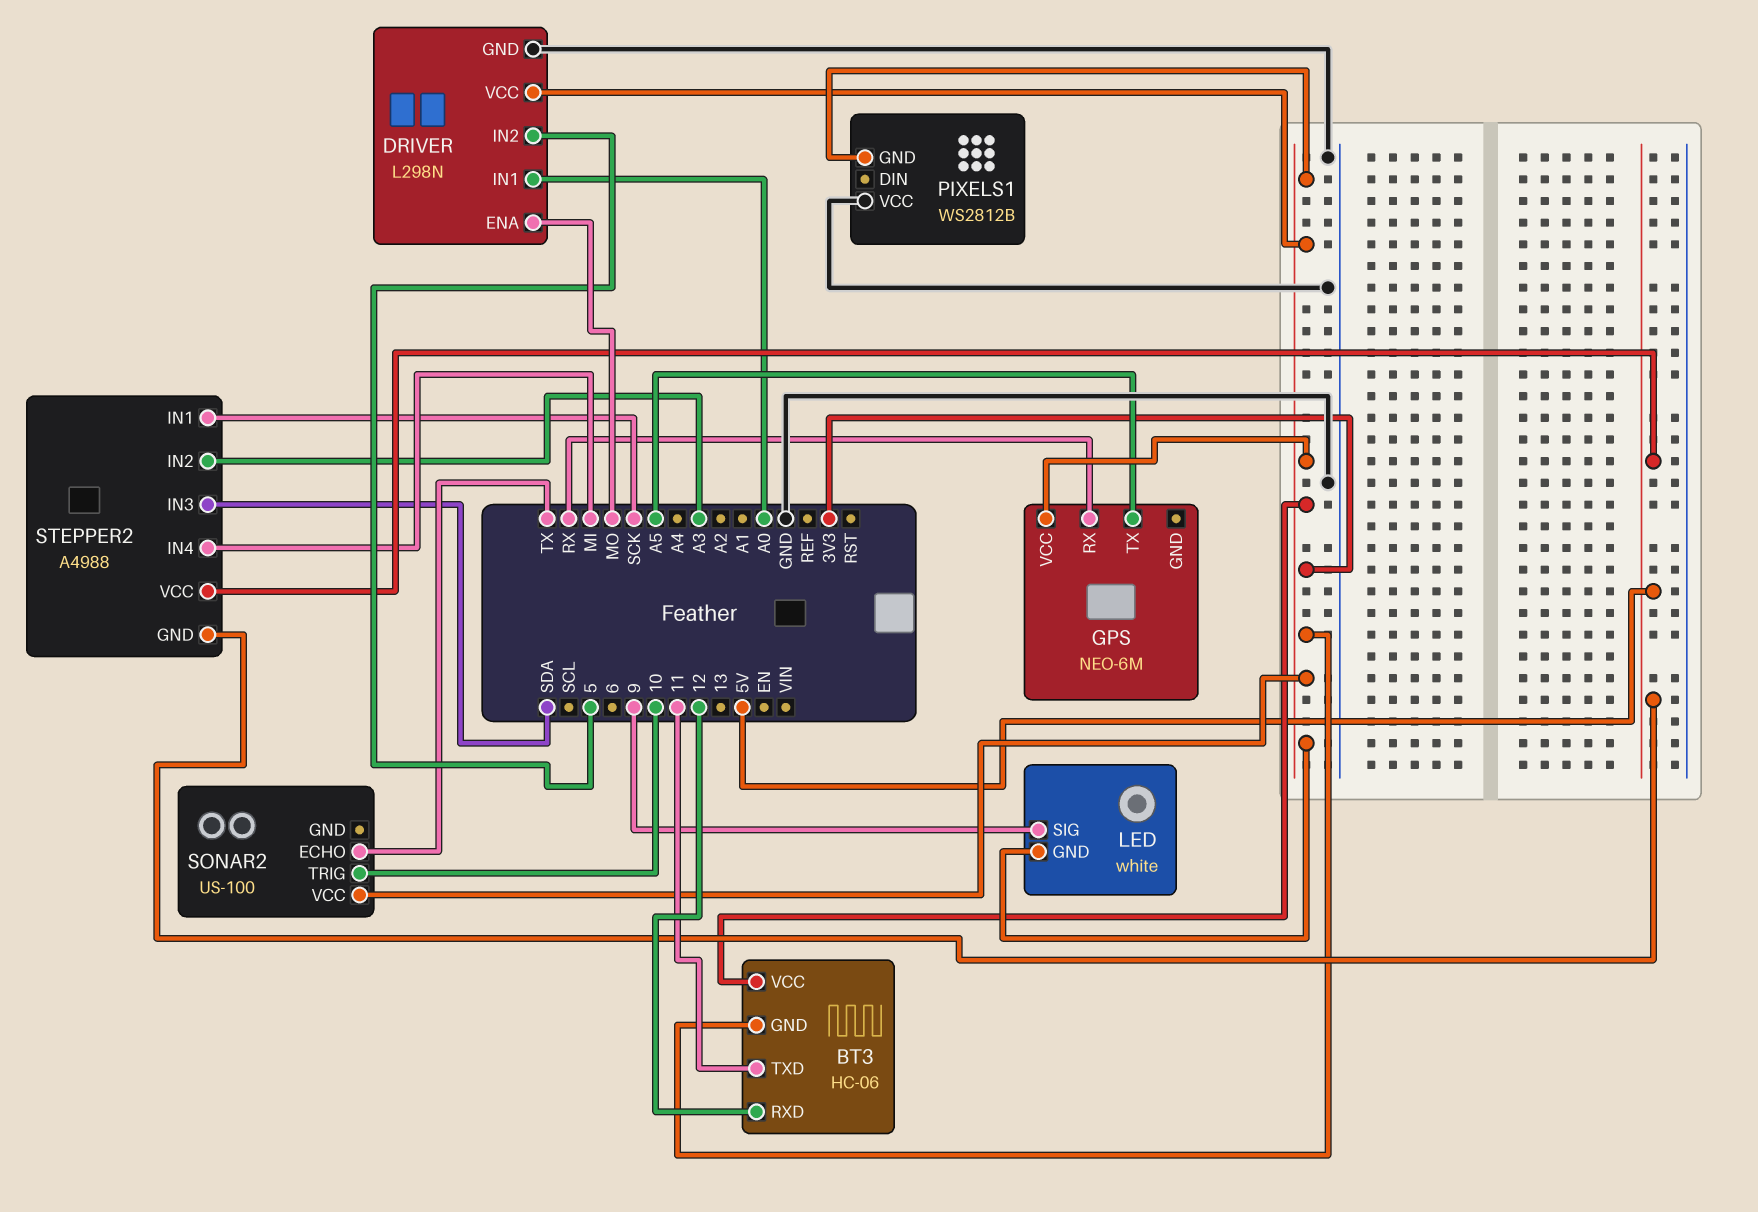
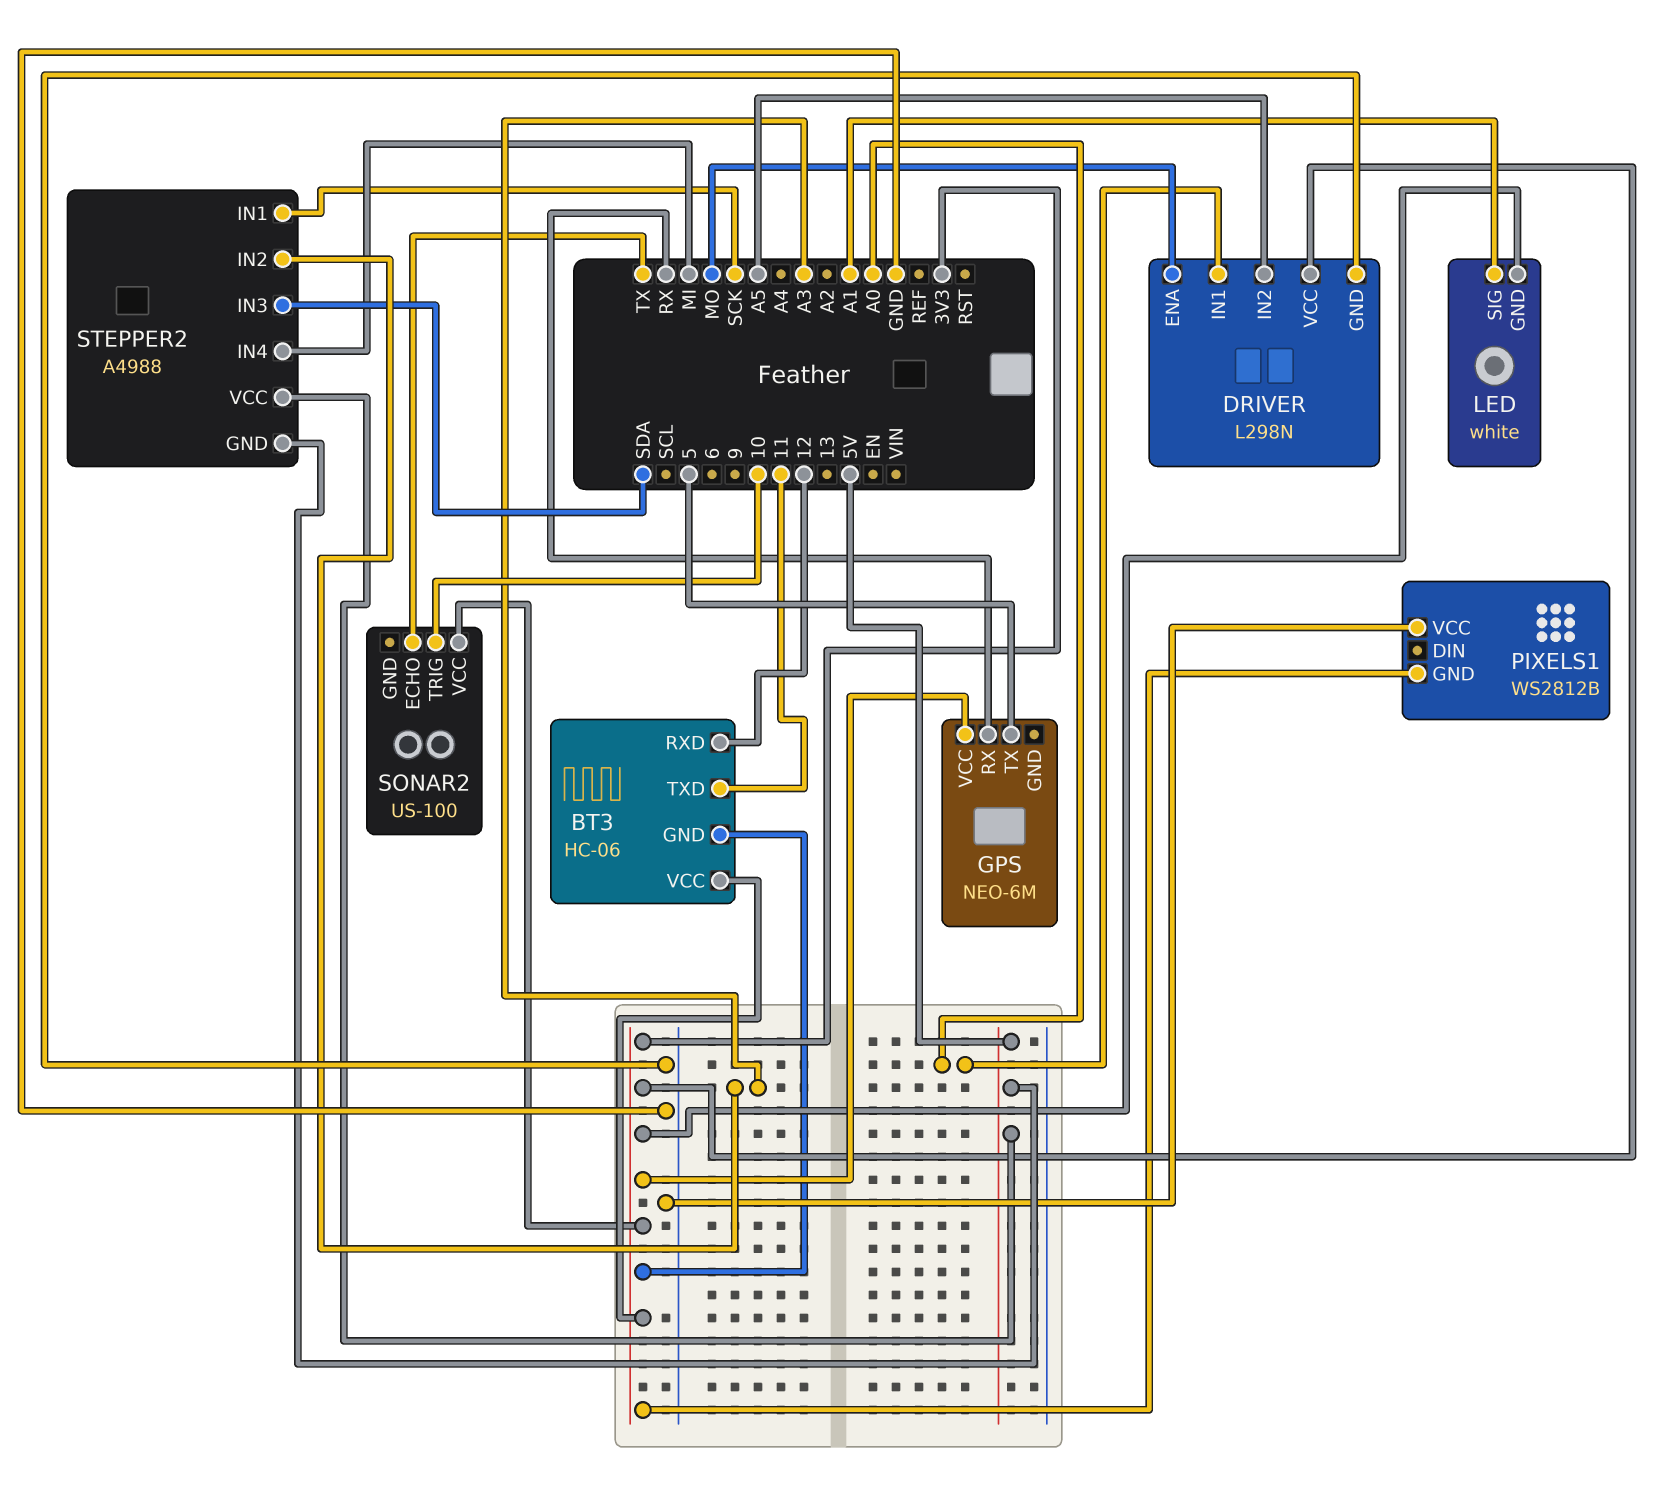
DRIVER pin IN2: 5 -> A5
GPS pin TX: A5 -> 5
LED pin SIG: 9 -> A1

